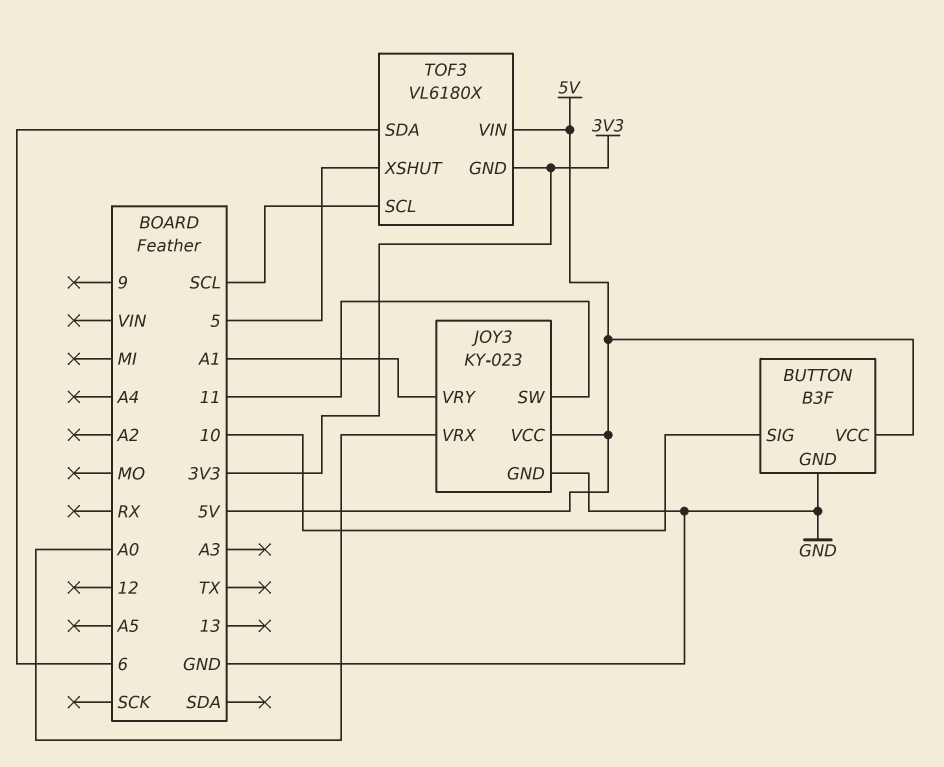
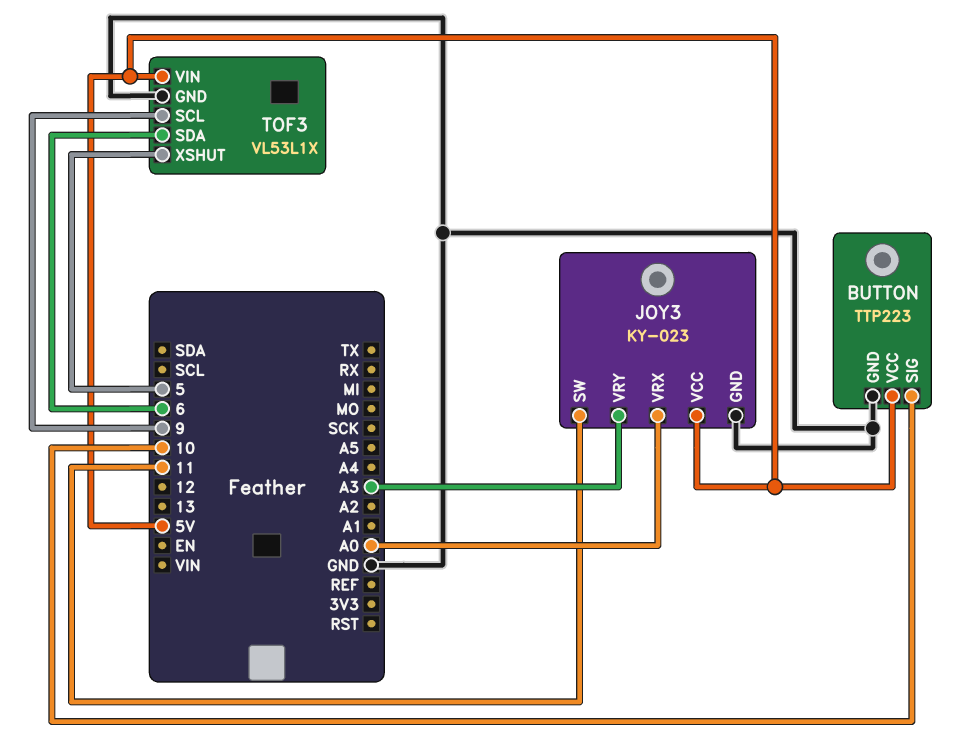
BUTTON: B3F -> TTP223
JOY3 pin VRY: A1 -> A3
TOF3: VL6180X -> VL53L1X
TOF3 pin GND: 3V3 -> GND
TOF3 pin SCL: SCL -> 9

